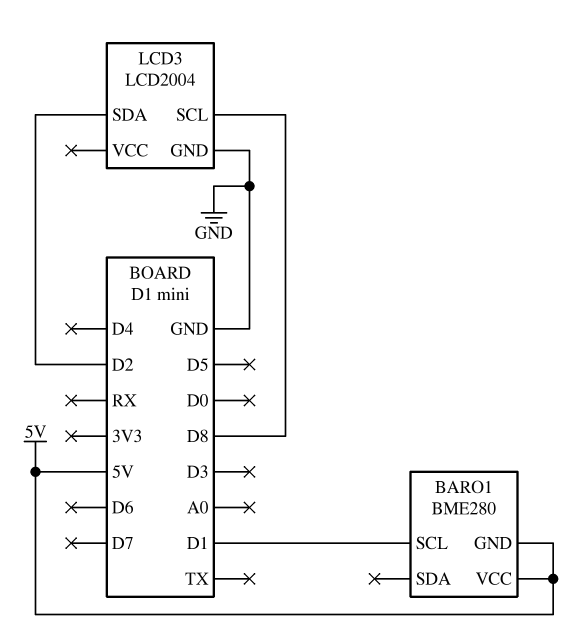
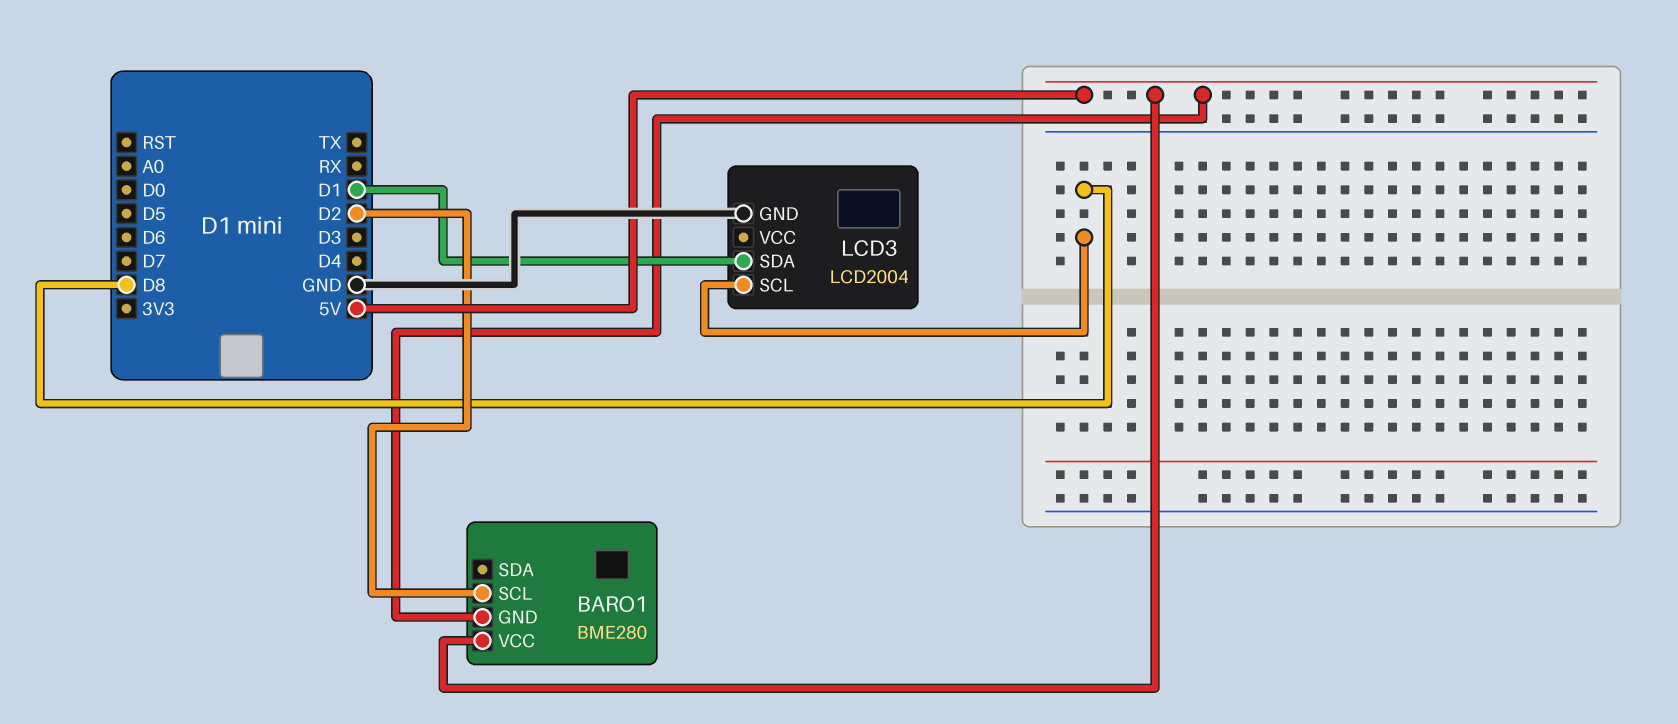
BARO1 pin SCL: D1 -> D2
LCD3 pin SDA: D2 -> D1

